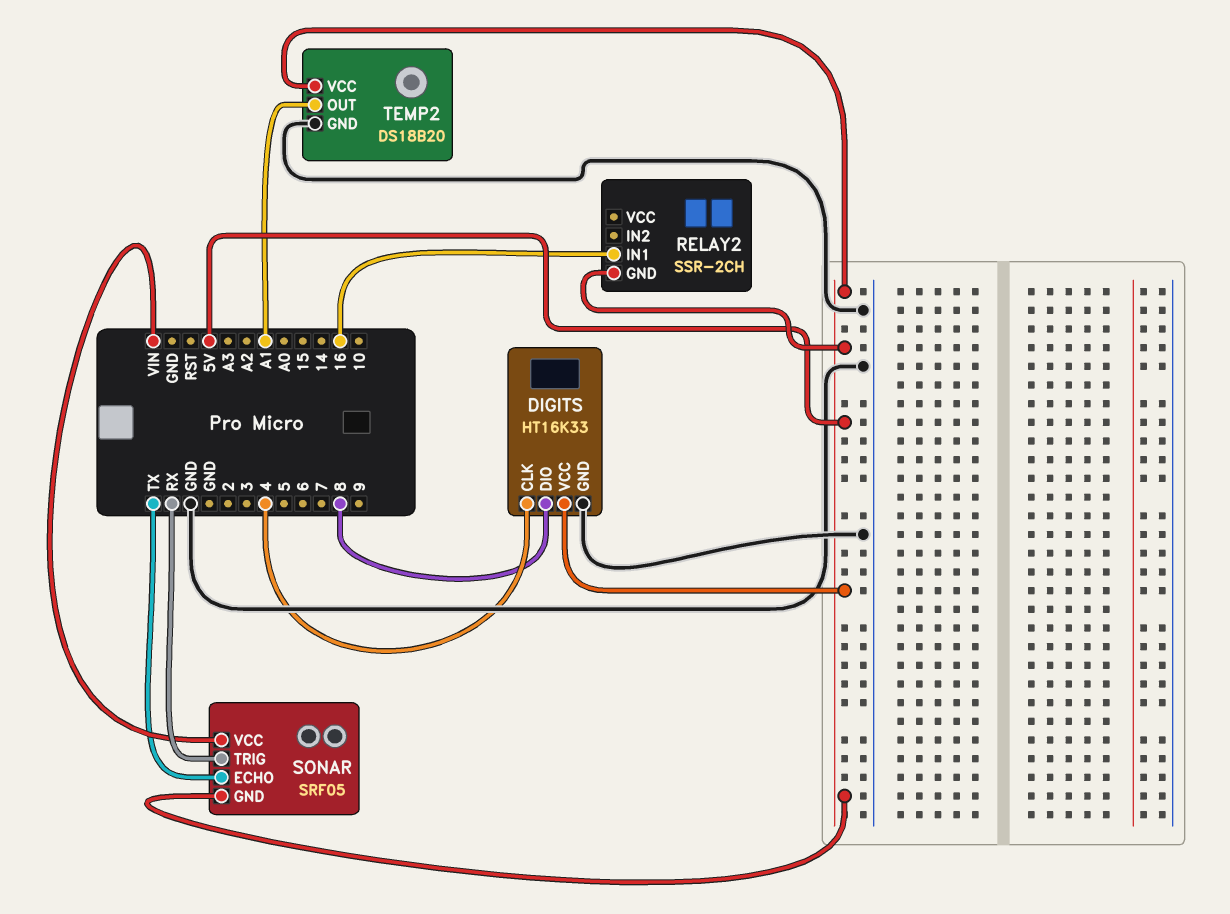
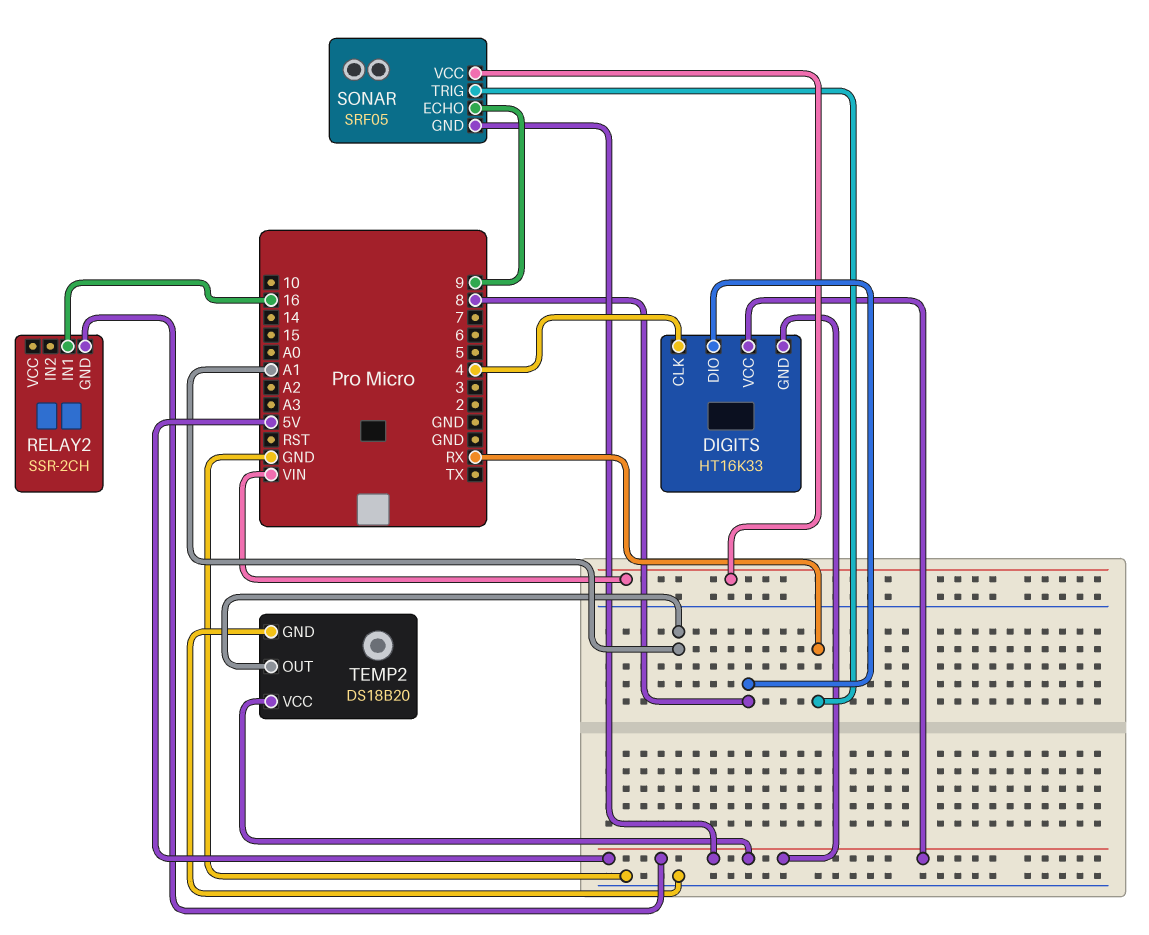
DIGITS pin GND: GND -> 5V
SONAR pin ECHO: TX -> 9

